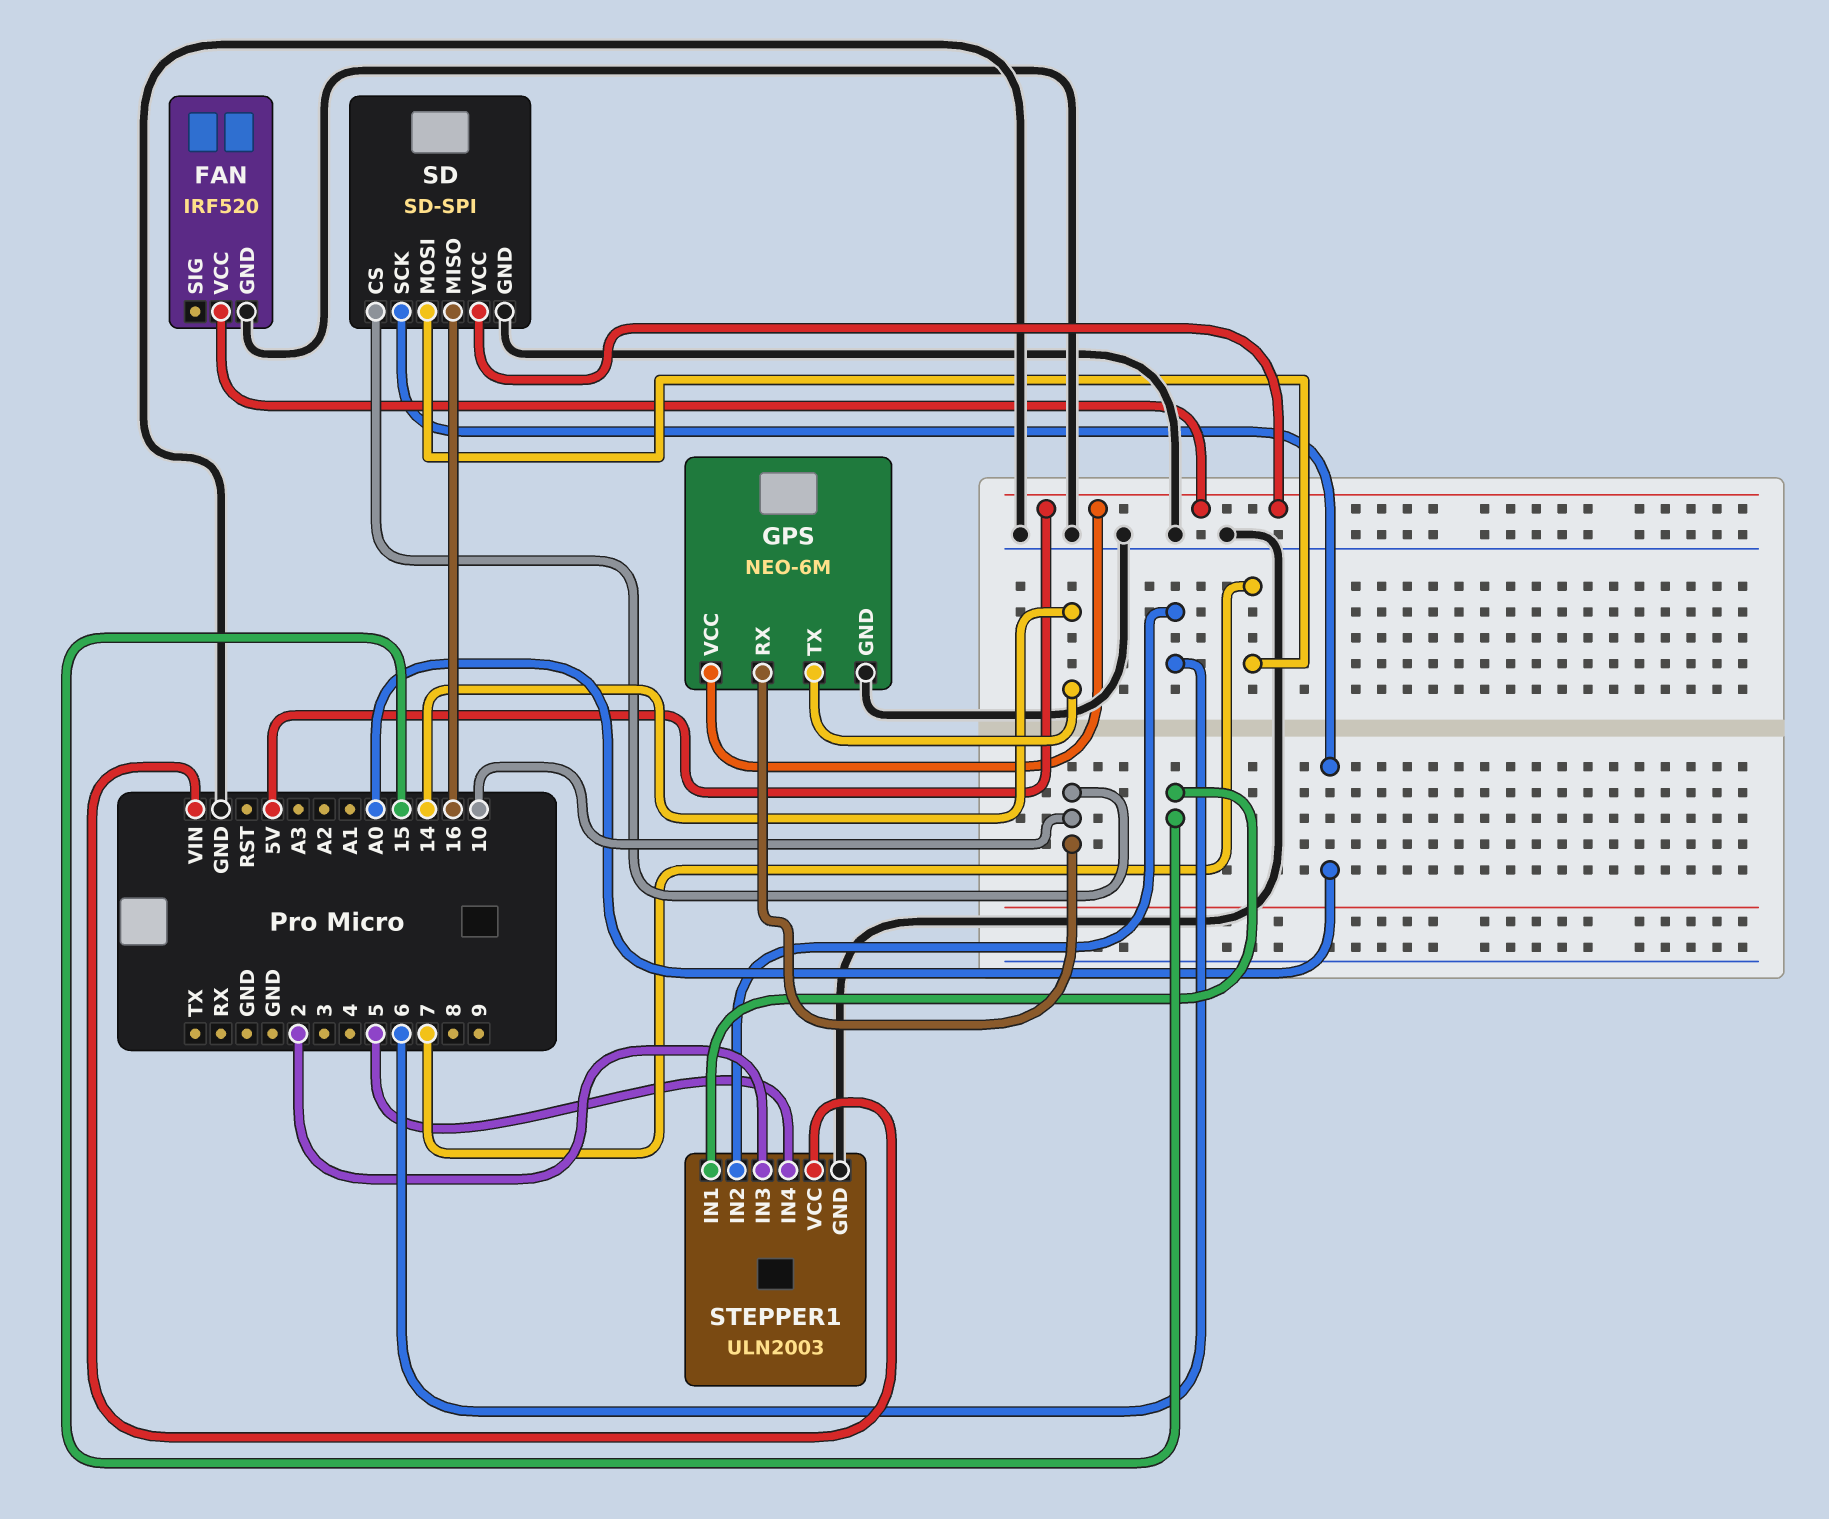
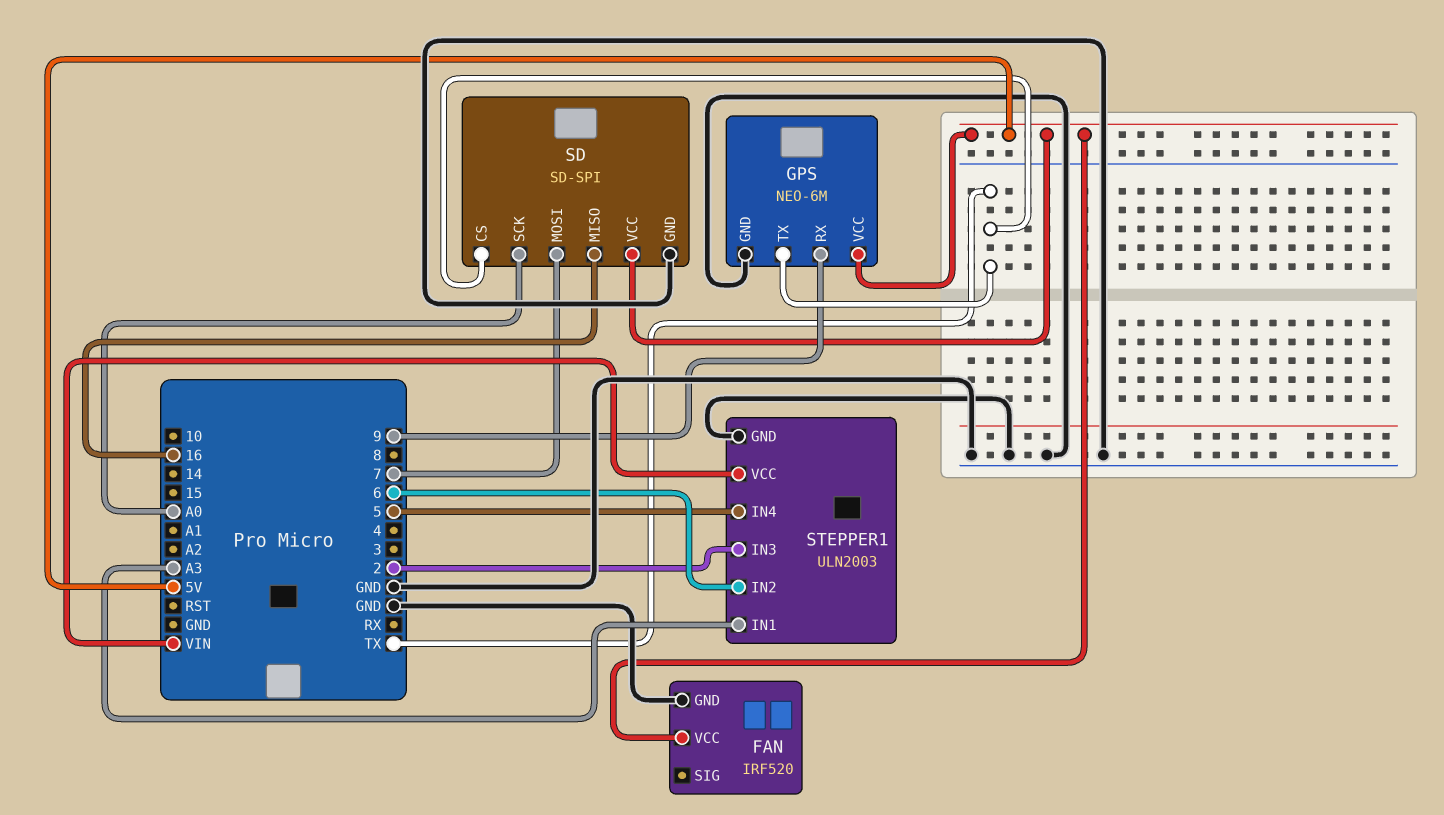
GPS pin RX: 10 -> 9
GPS pin TX: 14 -> TX
SD pin CS: 10 -> TX
STEPPER1 pin IN1: 15 -> A3

